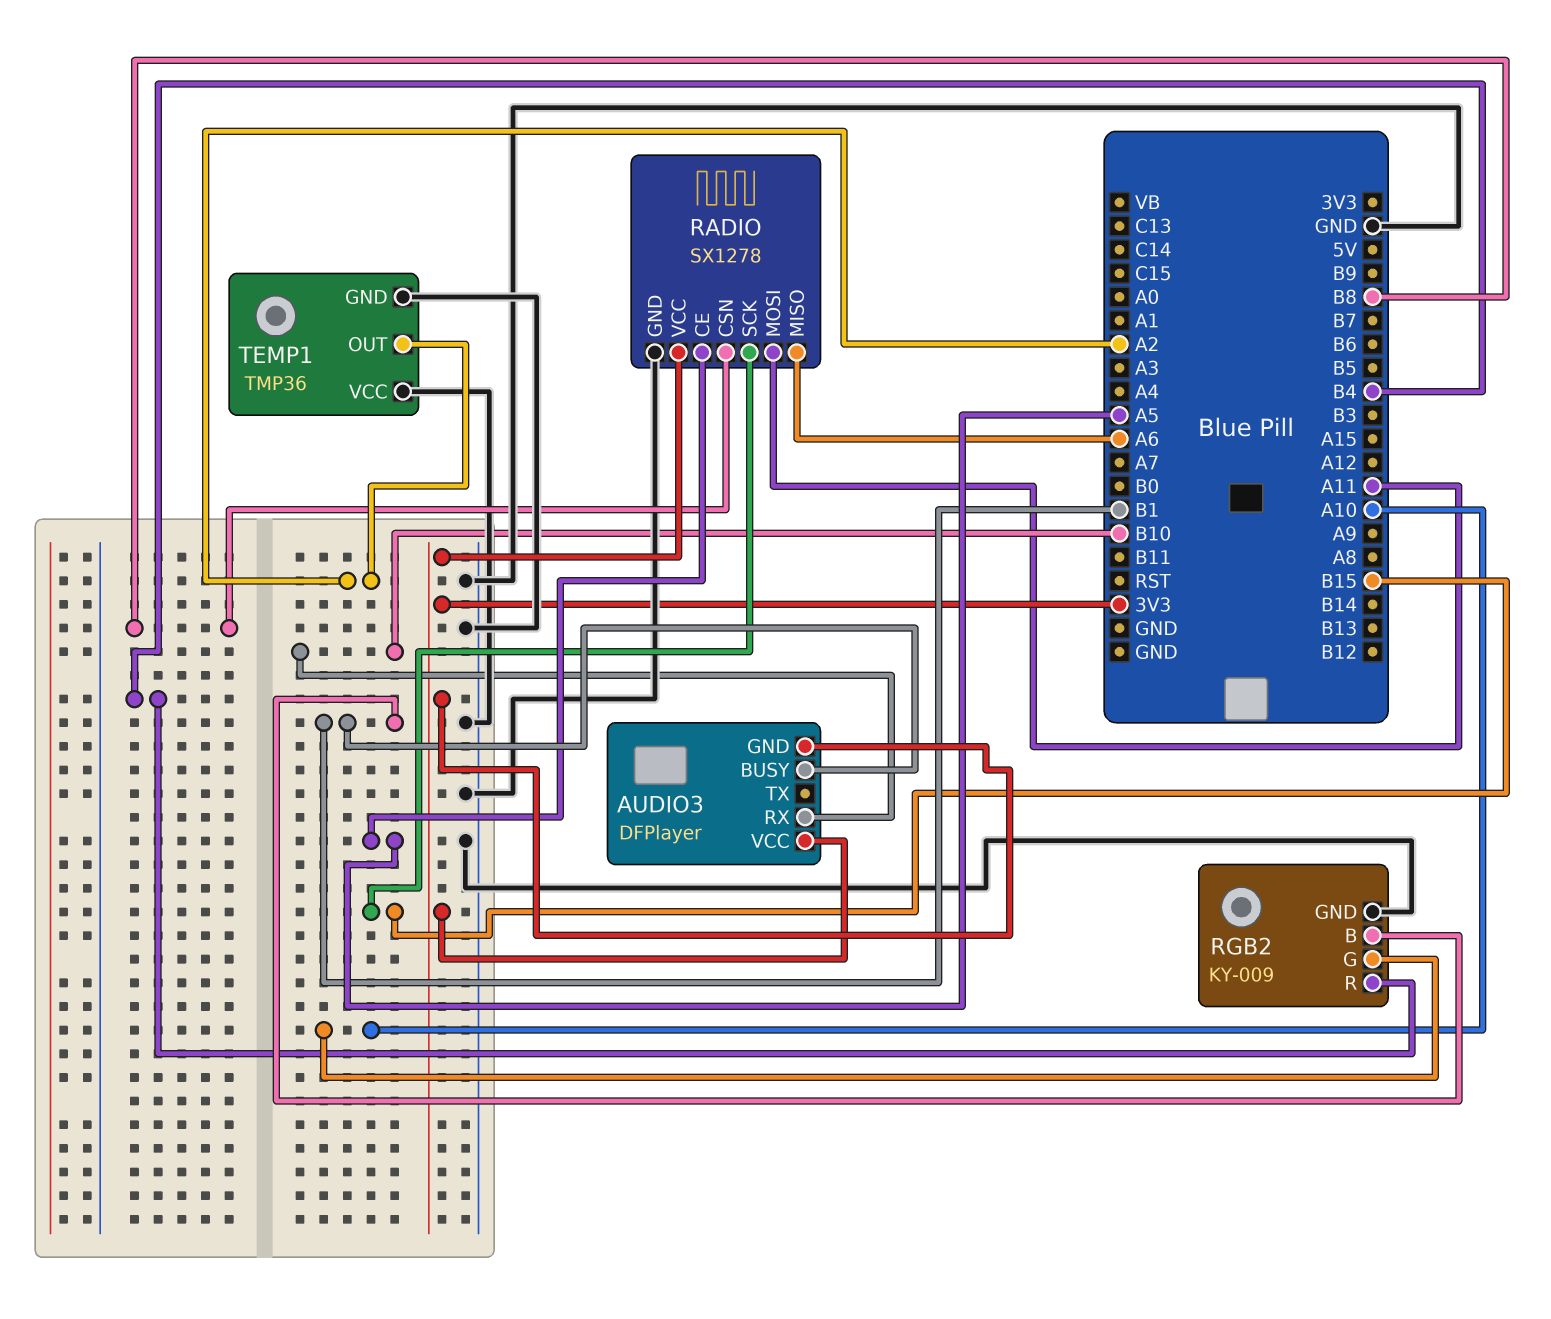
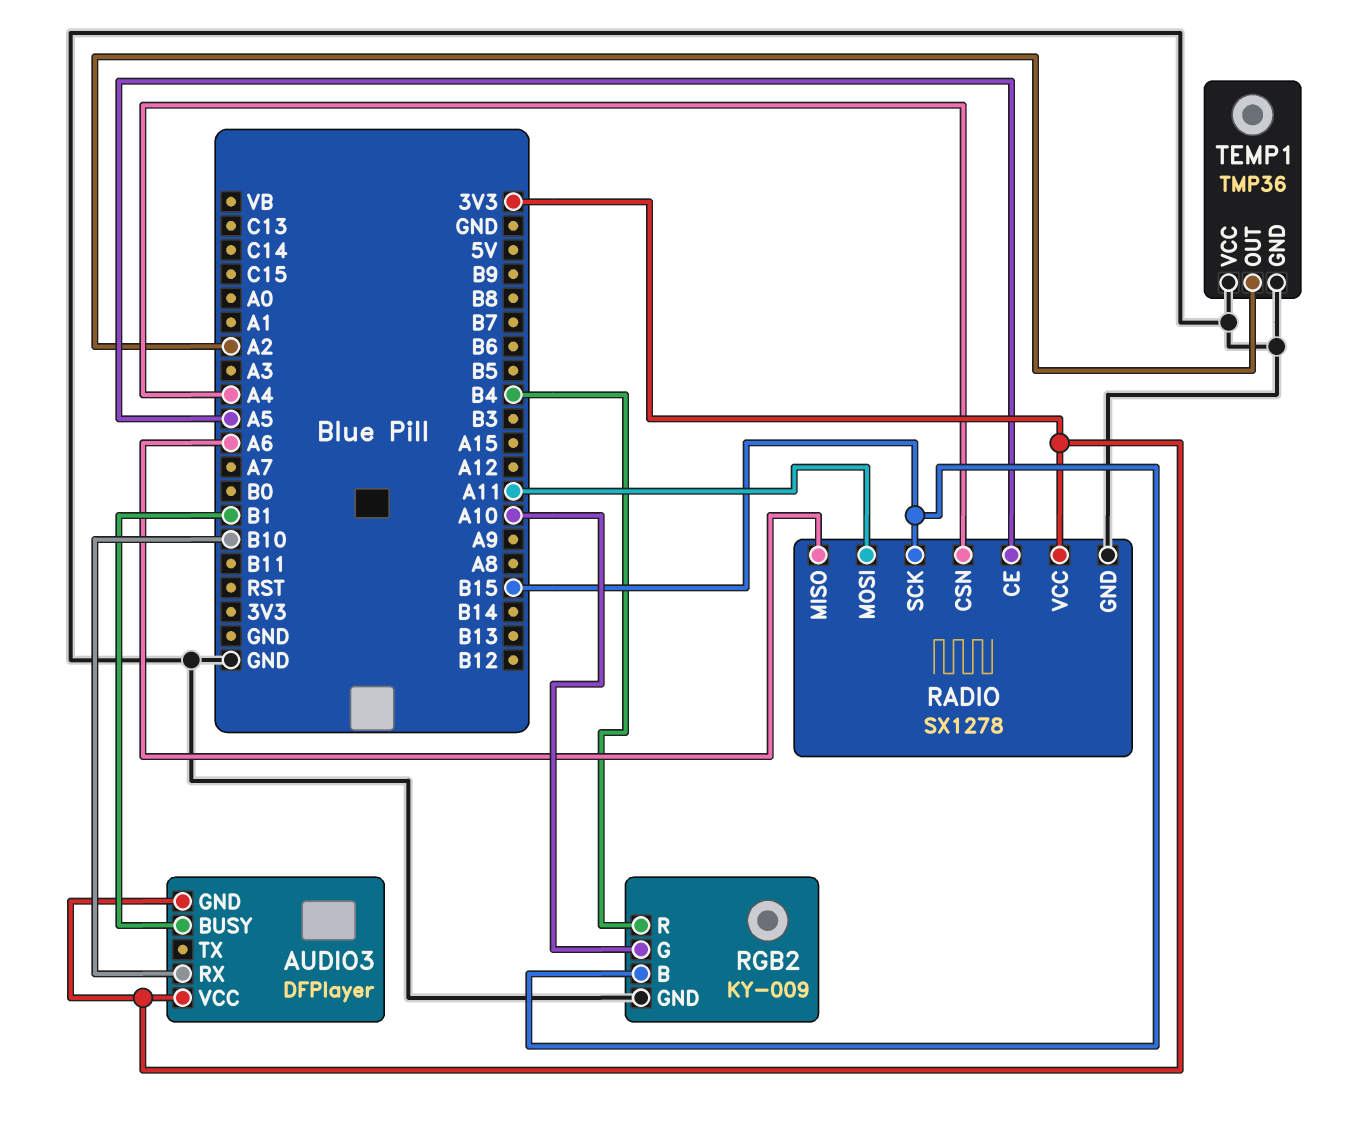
RADIO pin CSN: B8 -> A4
RGB2 pin B: B1 -> B15

